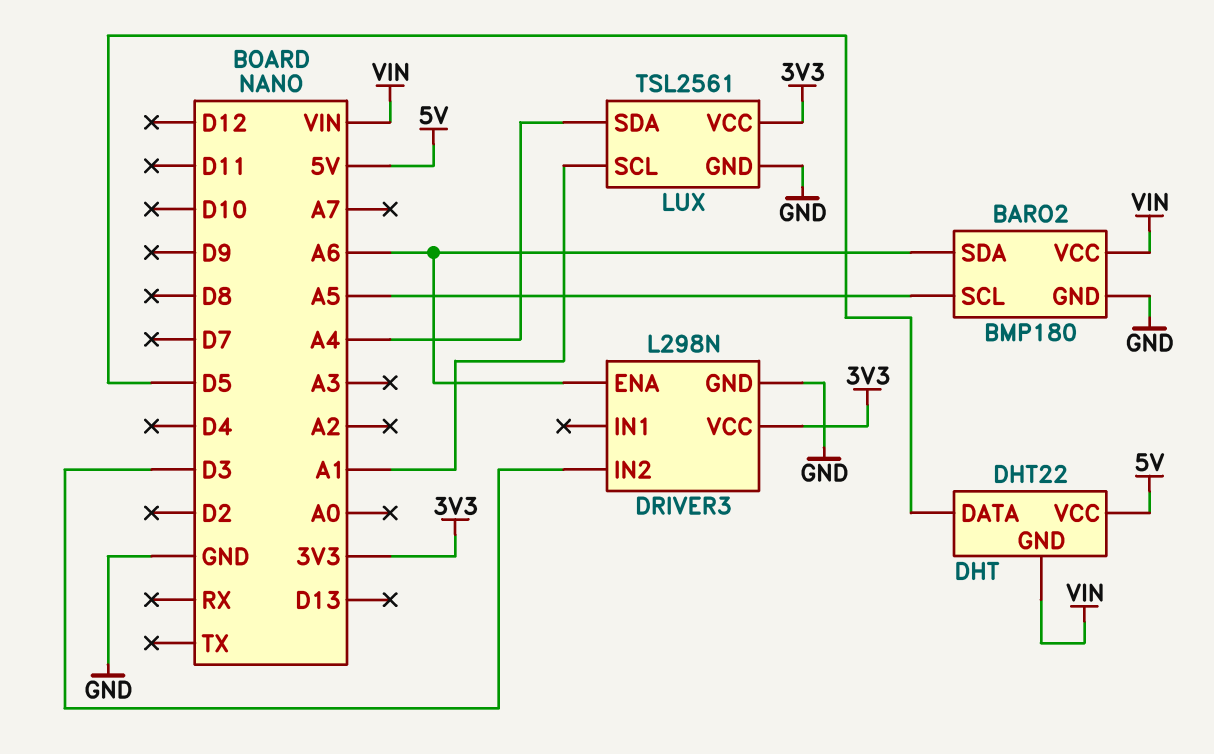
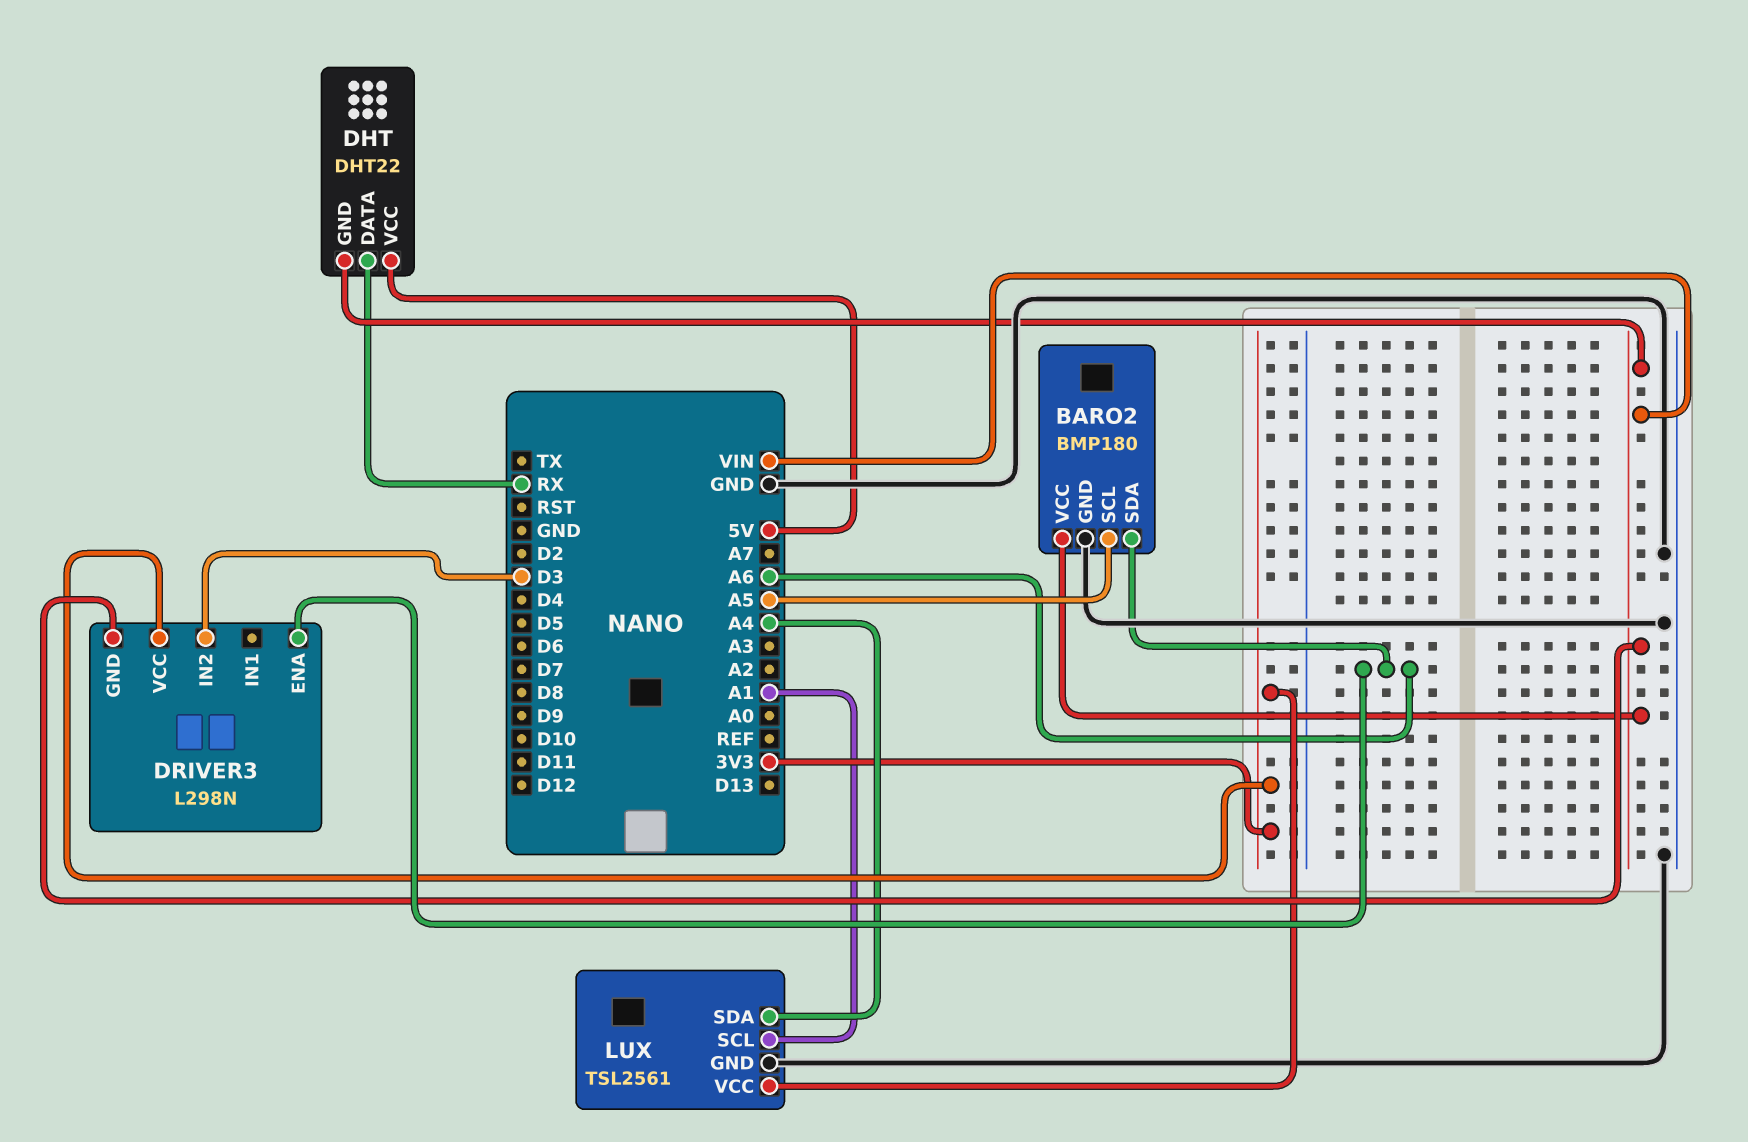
DHT pin DATA: D5 -> RX
DRIVER3 pin GND: GND -> VIN

